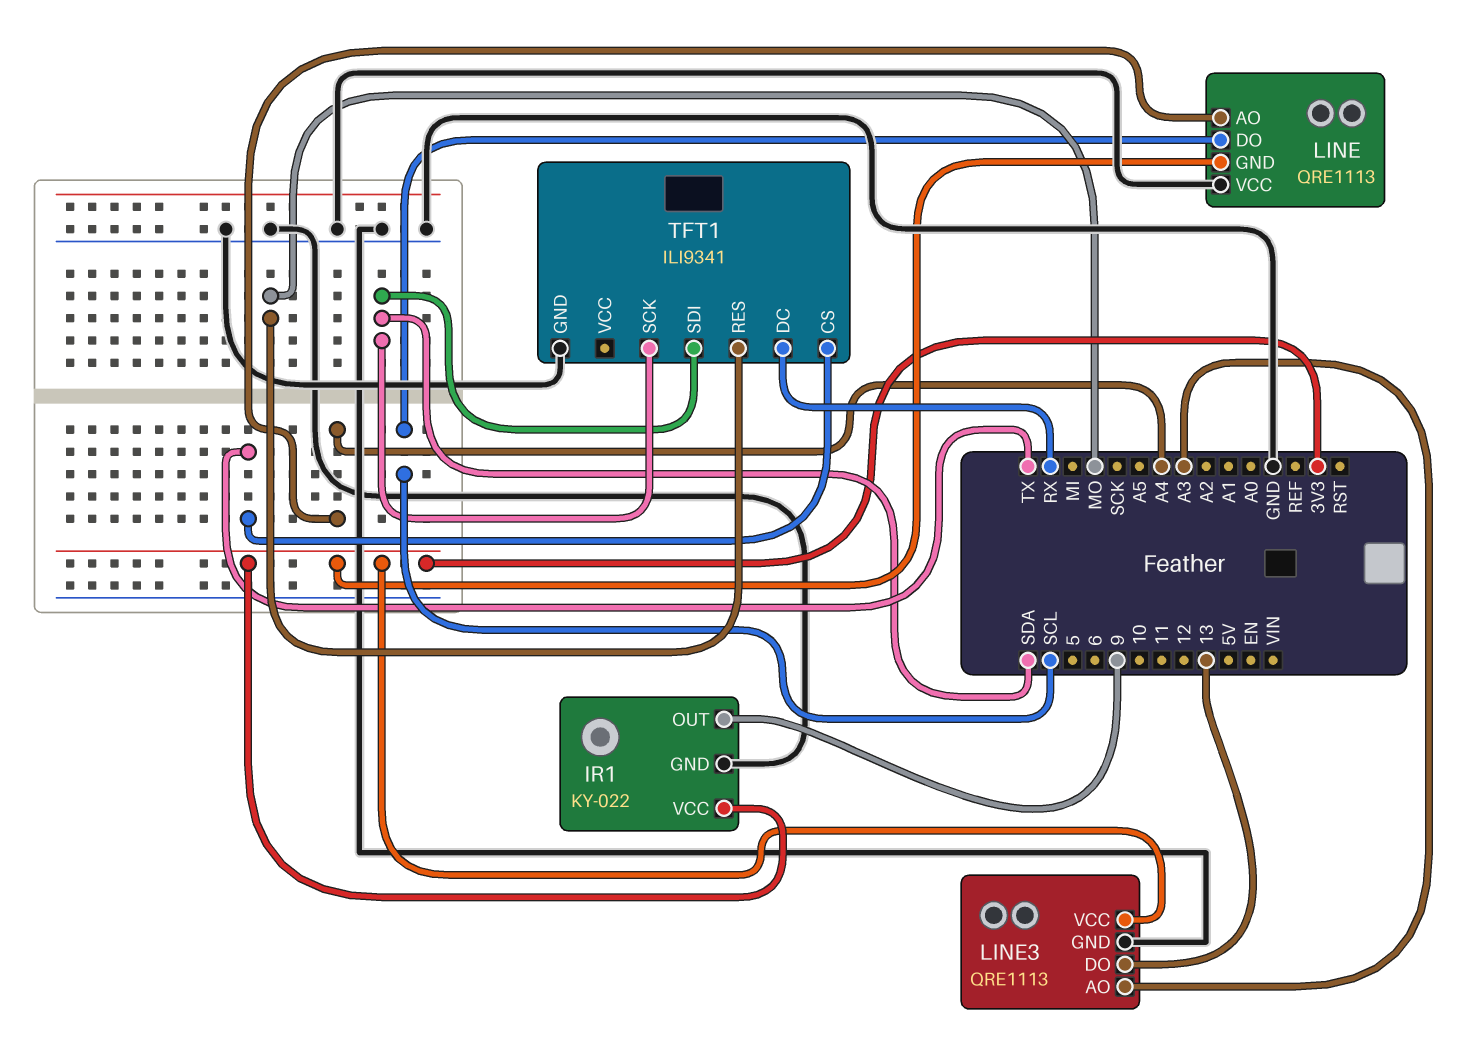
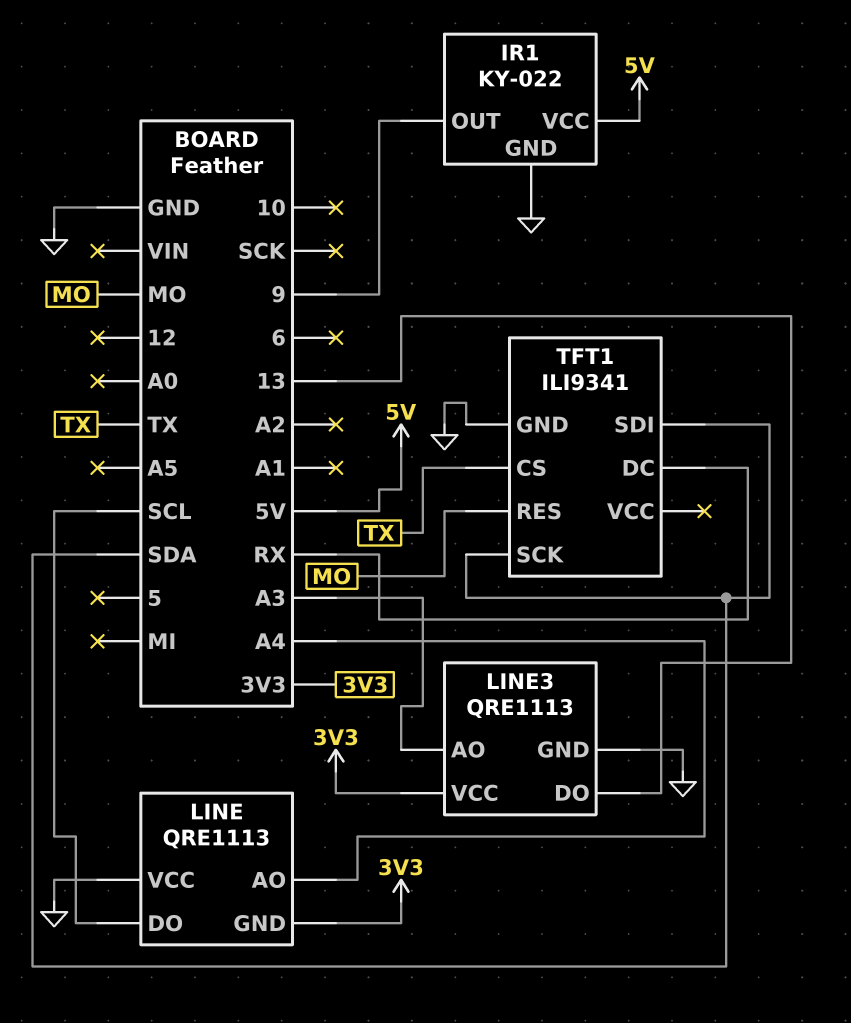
IR1 pin VCC: 3V3 -> 5V

